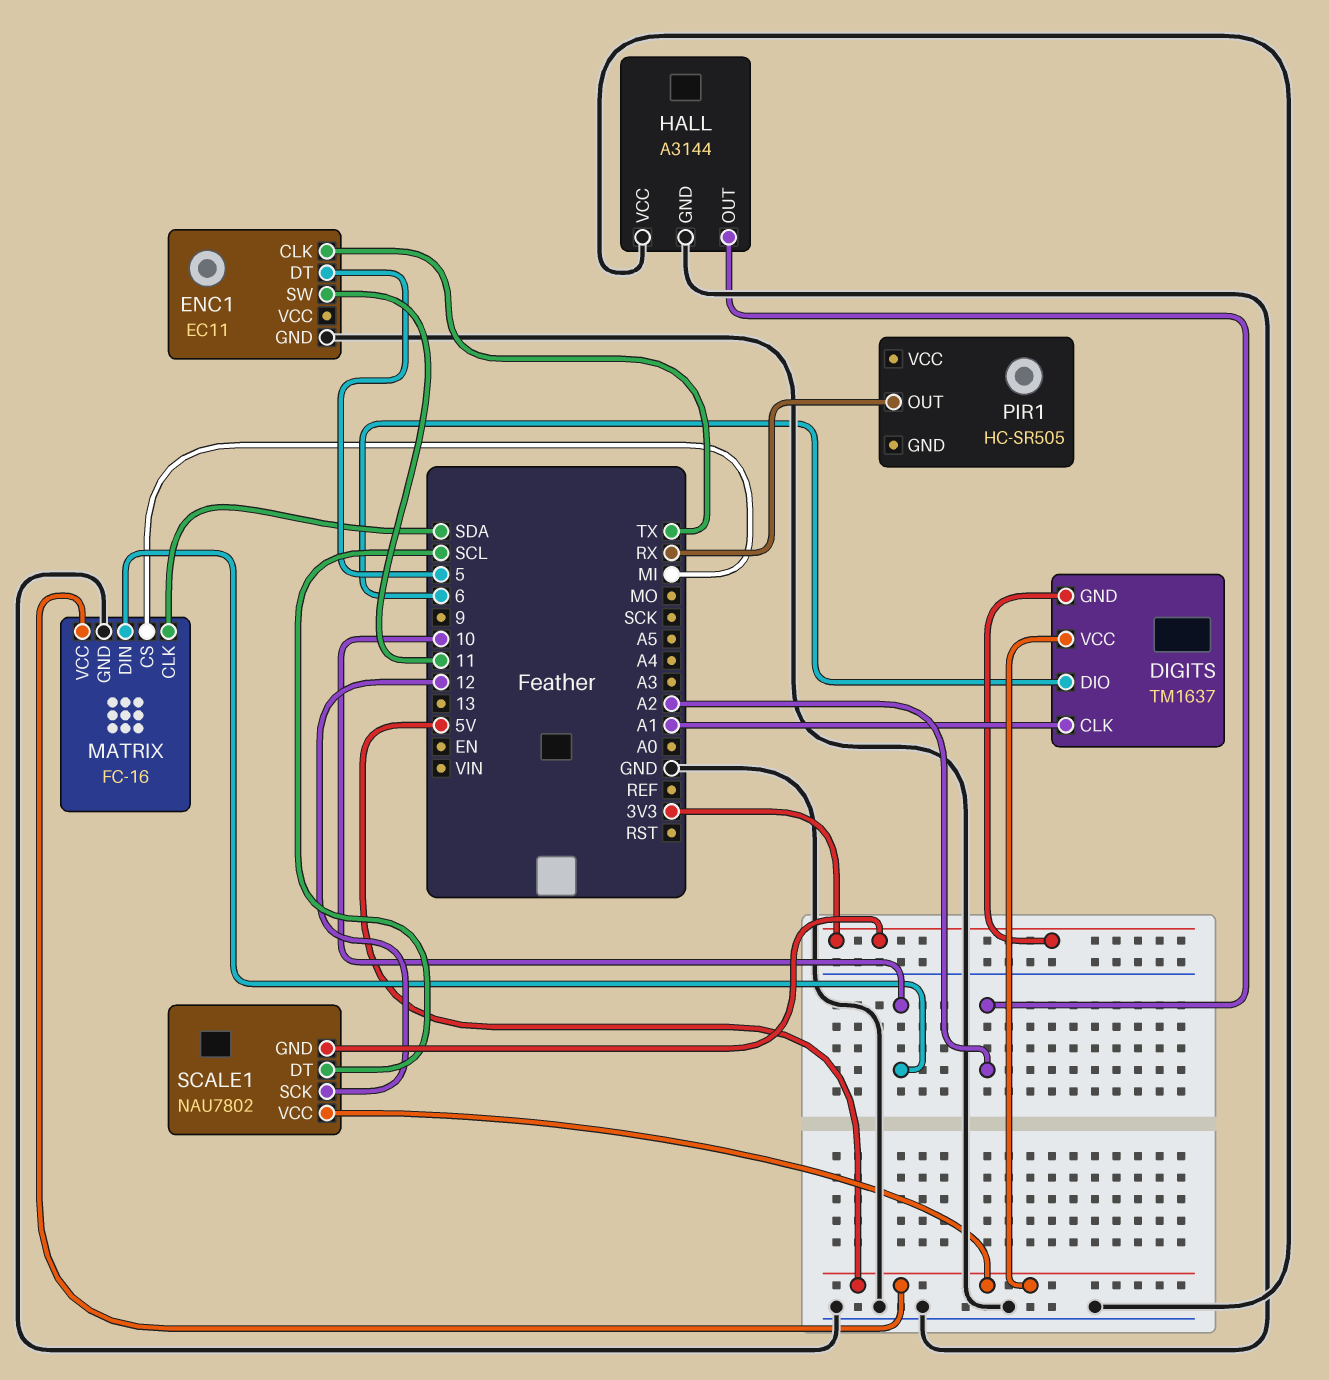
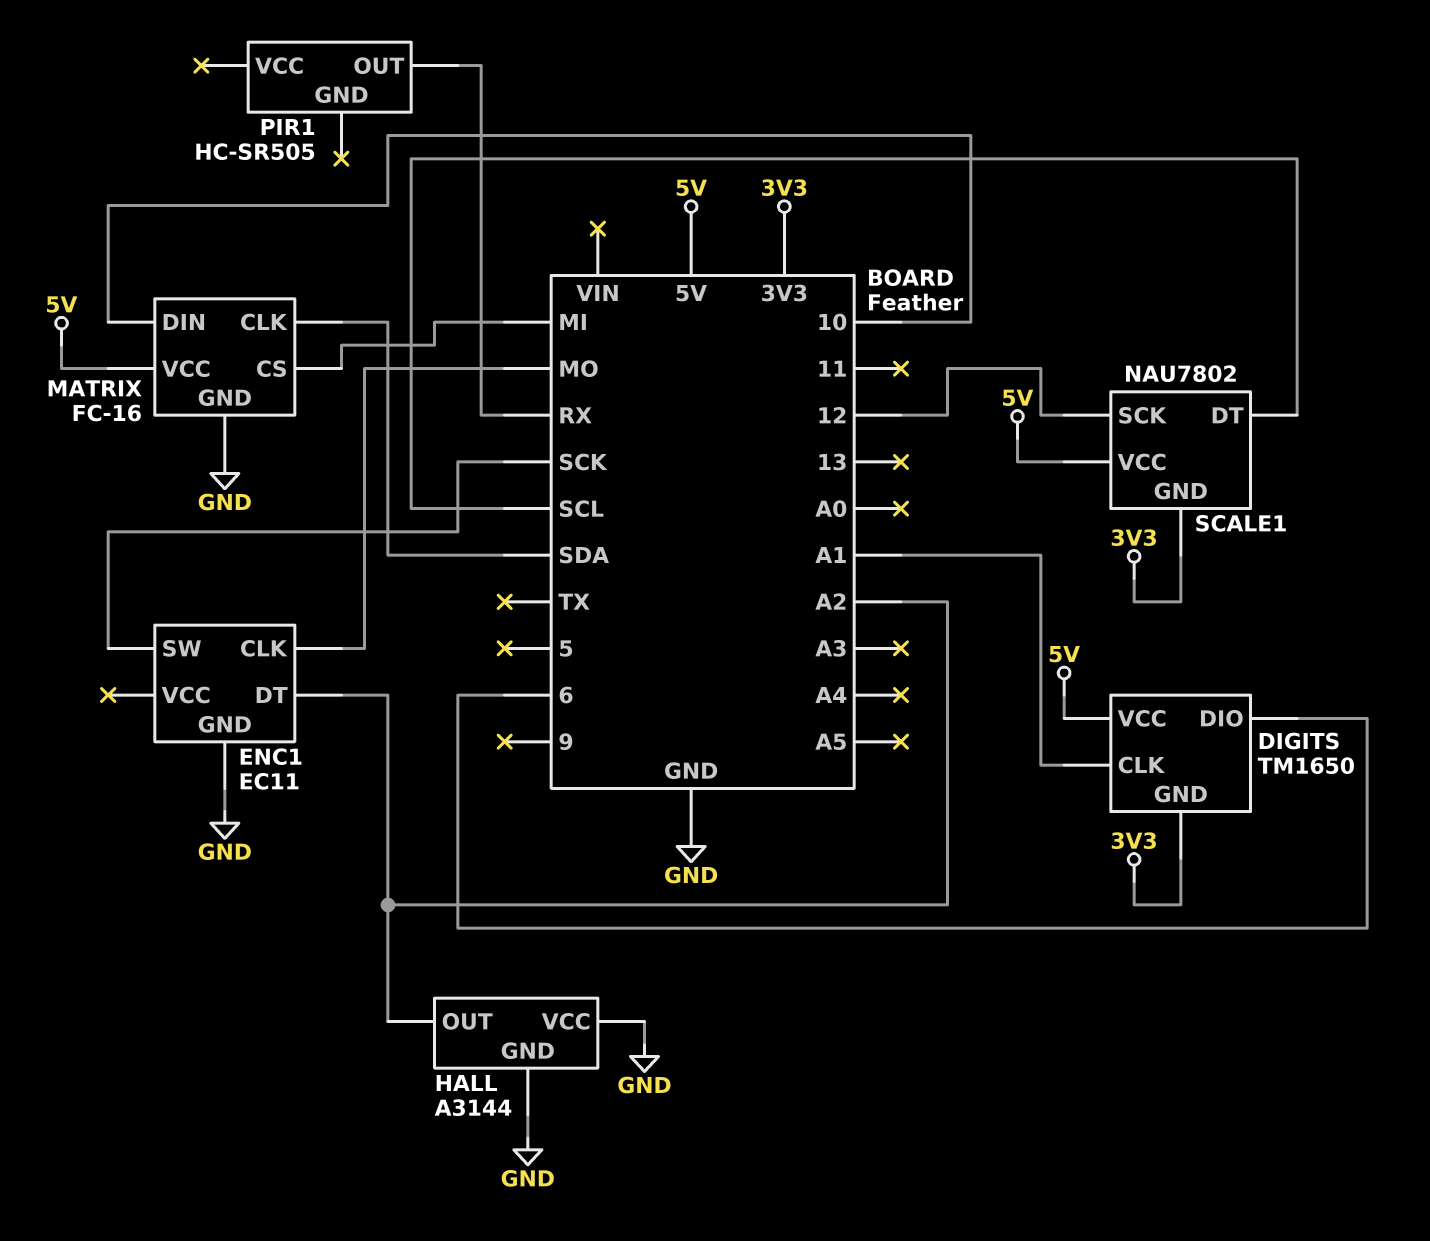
DIGITS: TM1637 -> TM1650
ENC1 pin CLK: TX -> MO
ENC1 pin DT: 5 -> A2
ENC1 pin SW: 11 -> SCK

